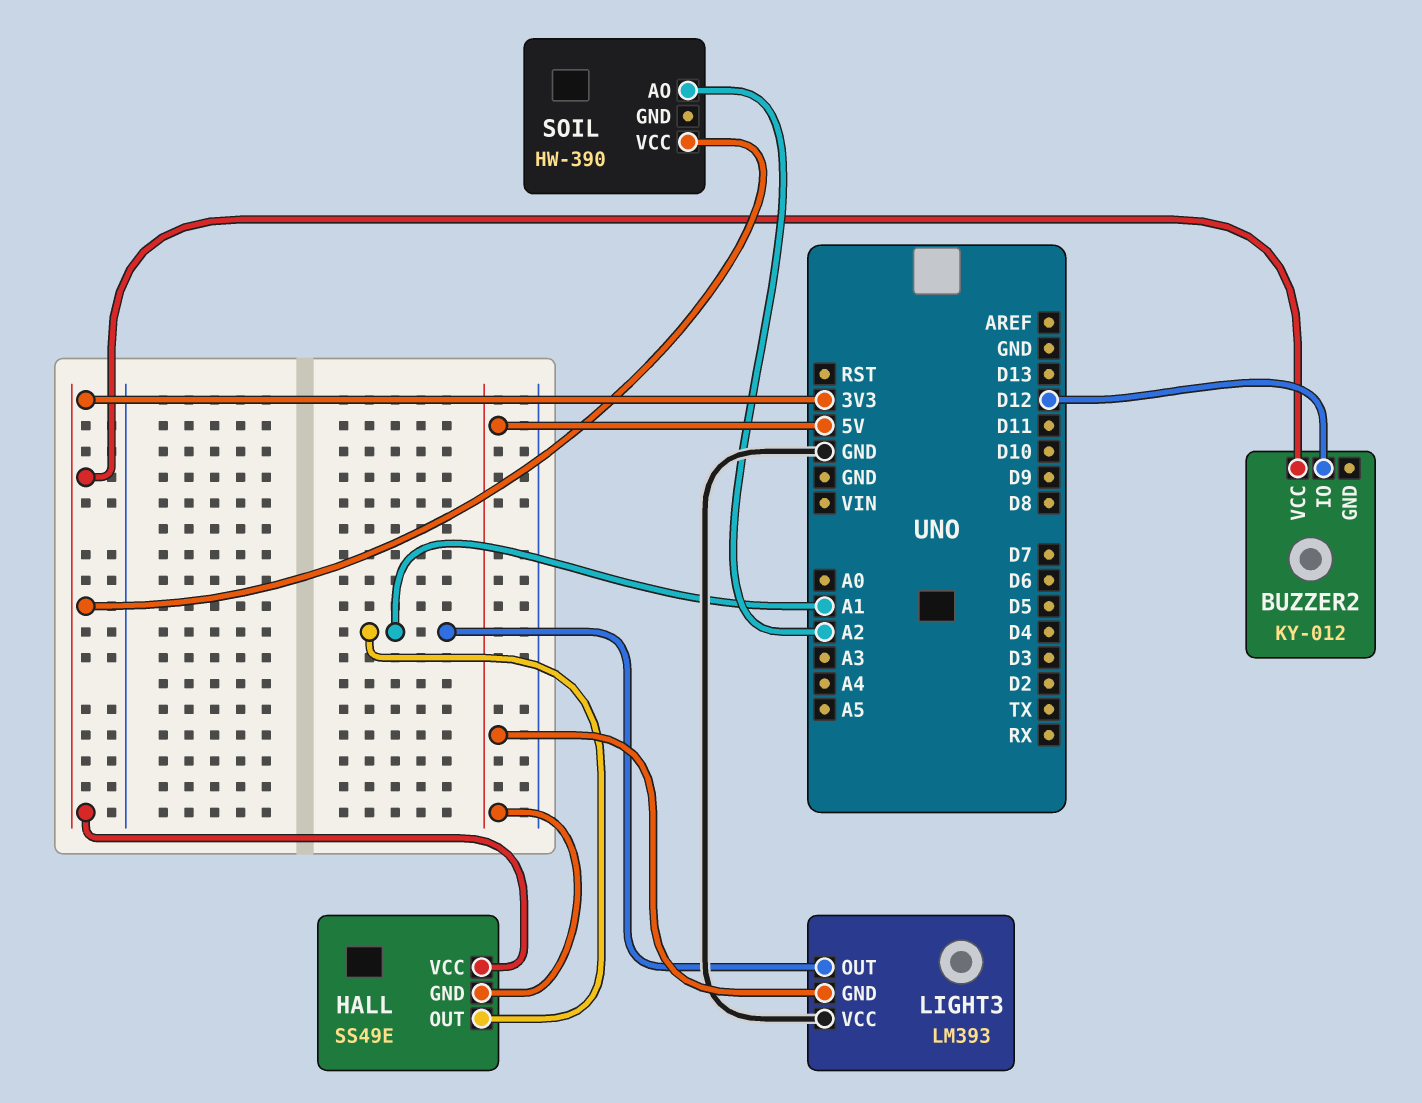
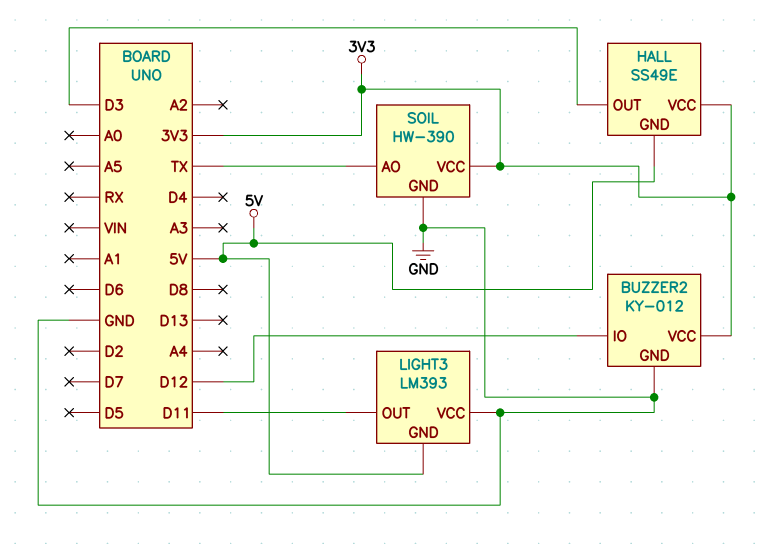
BUZZER2 pin GND: none -> GND
HALL pin OUT: A1 -> D3
LIGHT3 pin OUT: A1 -> D11
SOIL pin AO: A2 -> TX
SOIL pin GND: none -> GND

